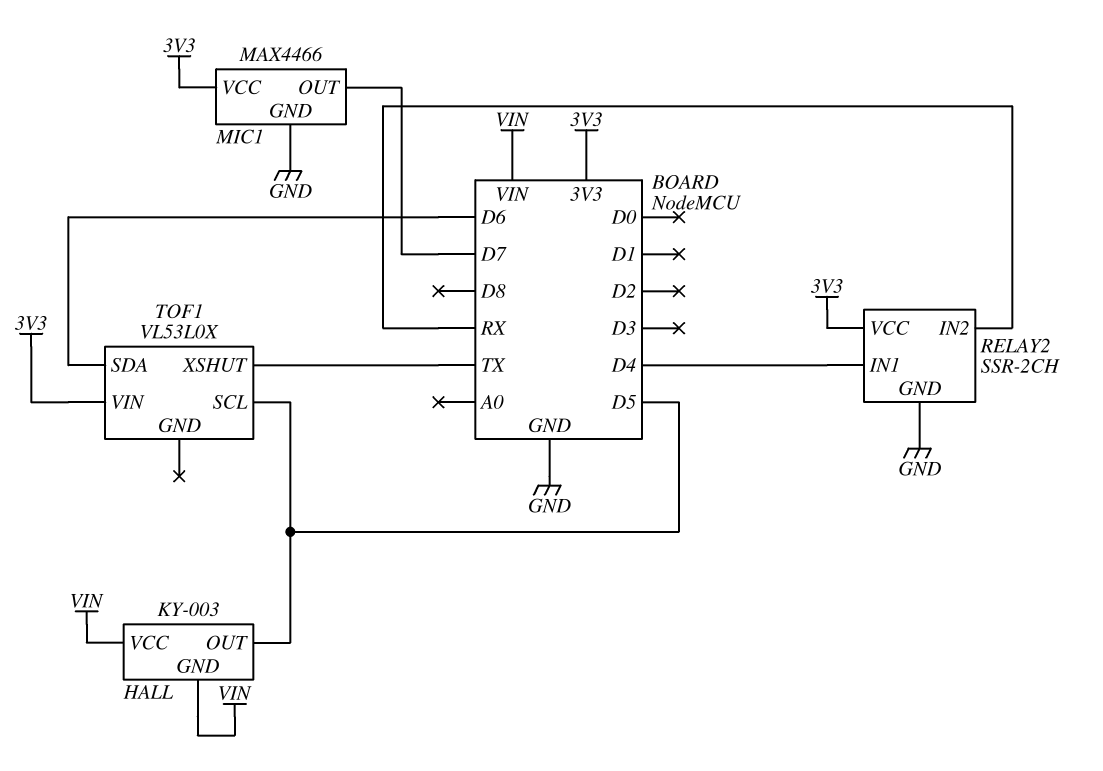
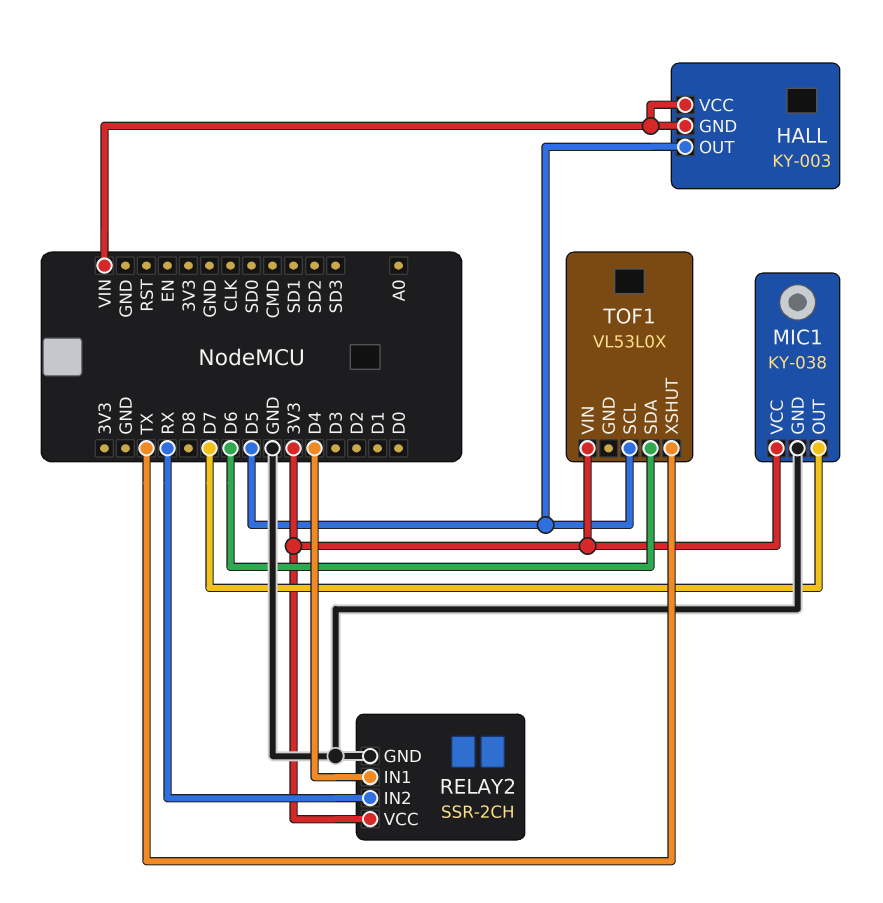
MIC1: MAX4466 -> KY-038

